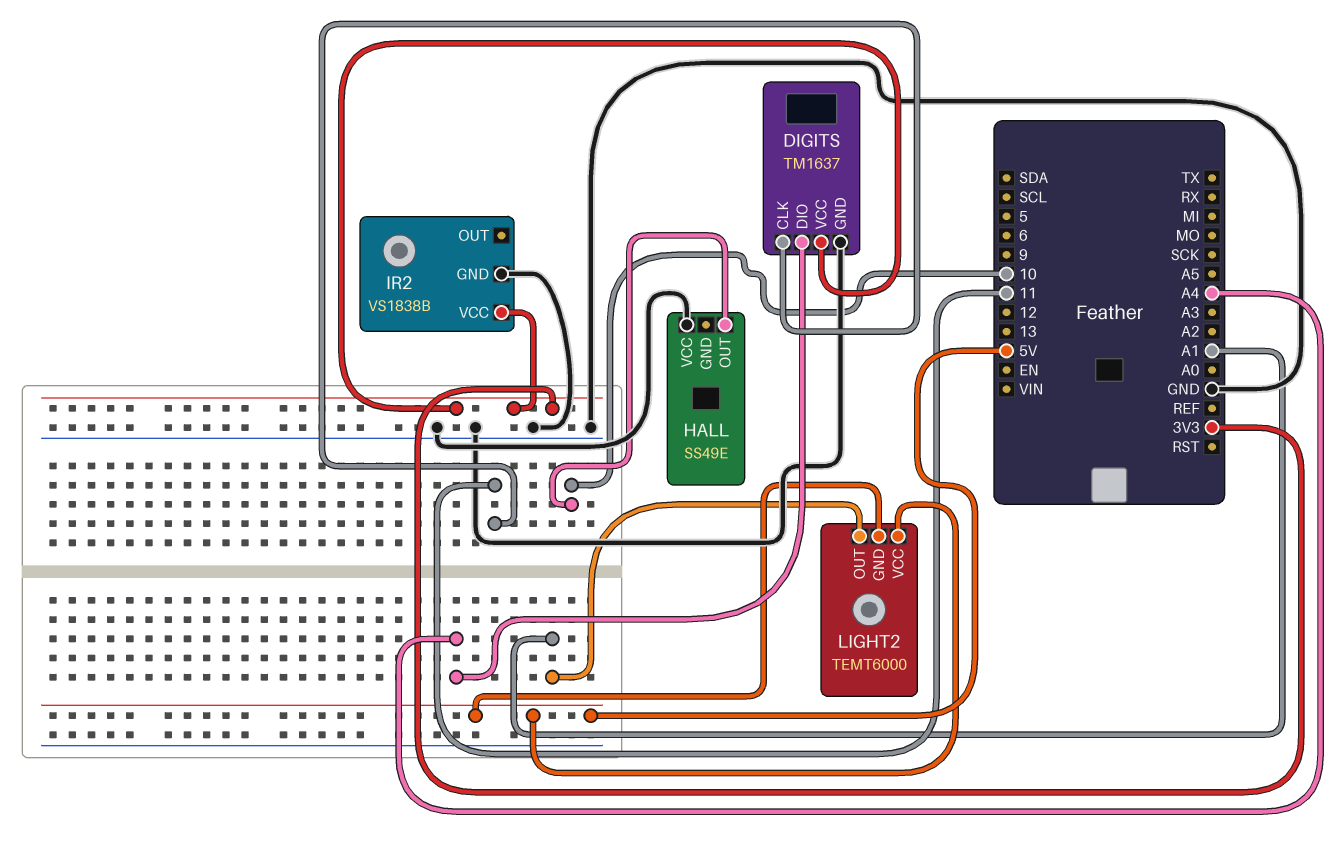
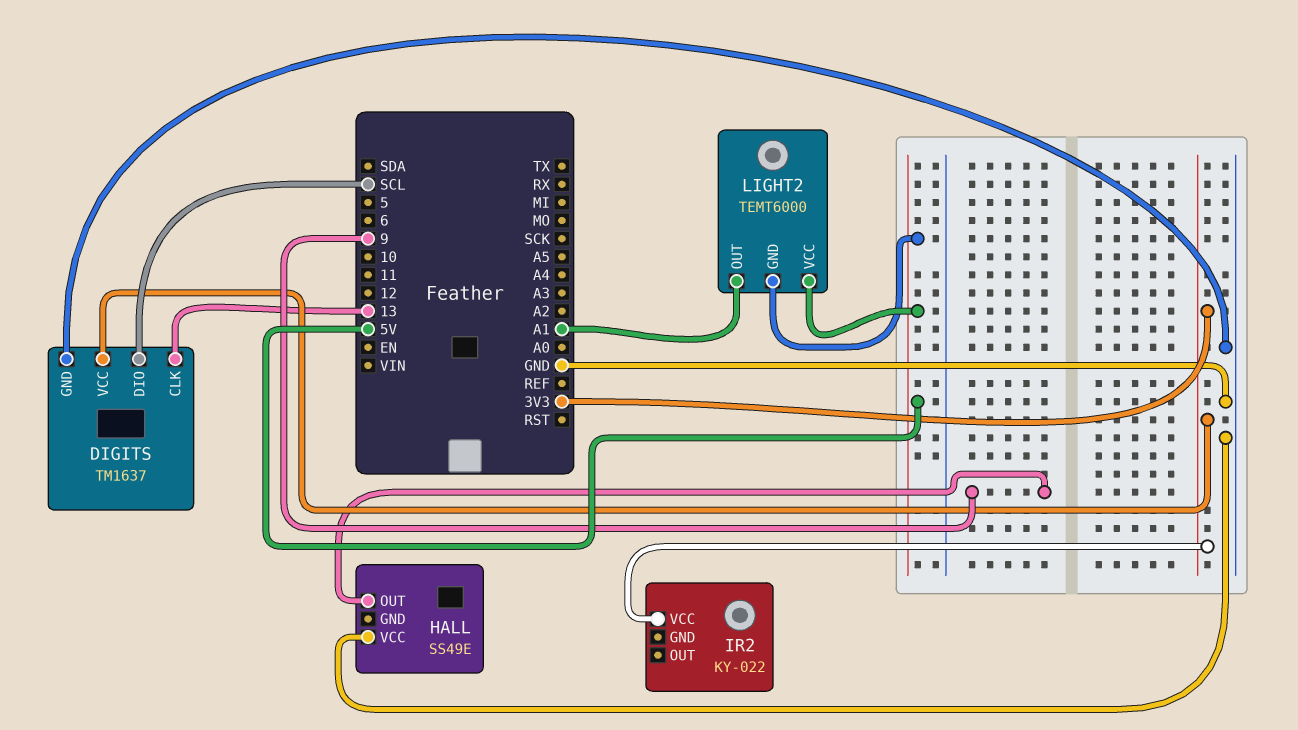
DIGITS pin CLK: 11 -> 13
DIGITS pin DIO: A4 -> SCL
HALL pin OUT: 10 -> 9
IR2: VS1838B -> KY-022
IR2 pin GND: GND -> none

